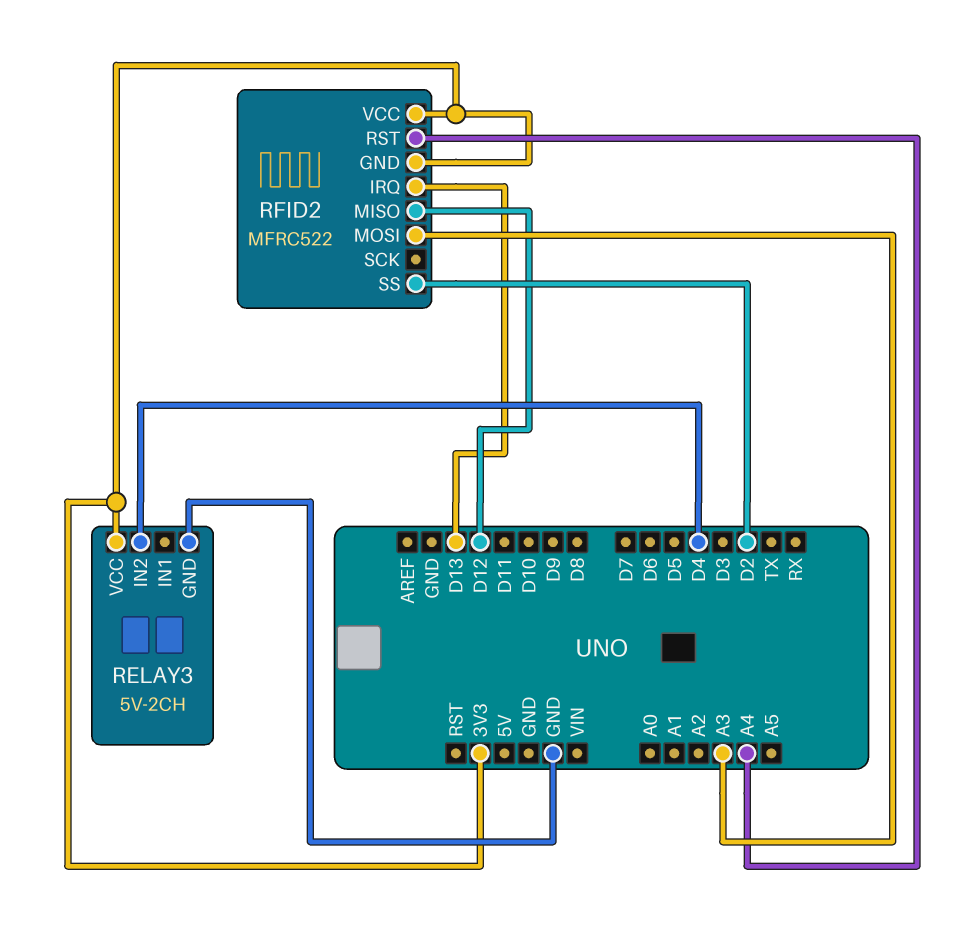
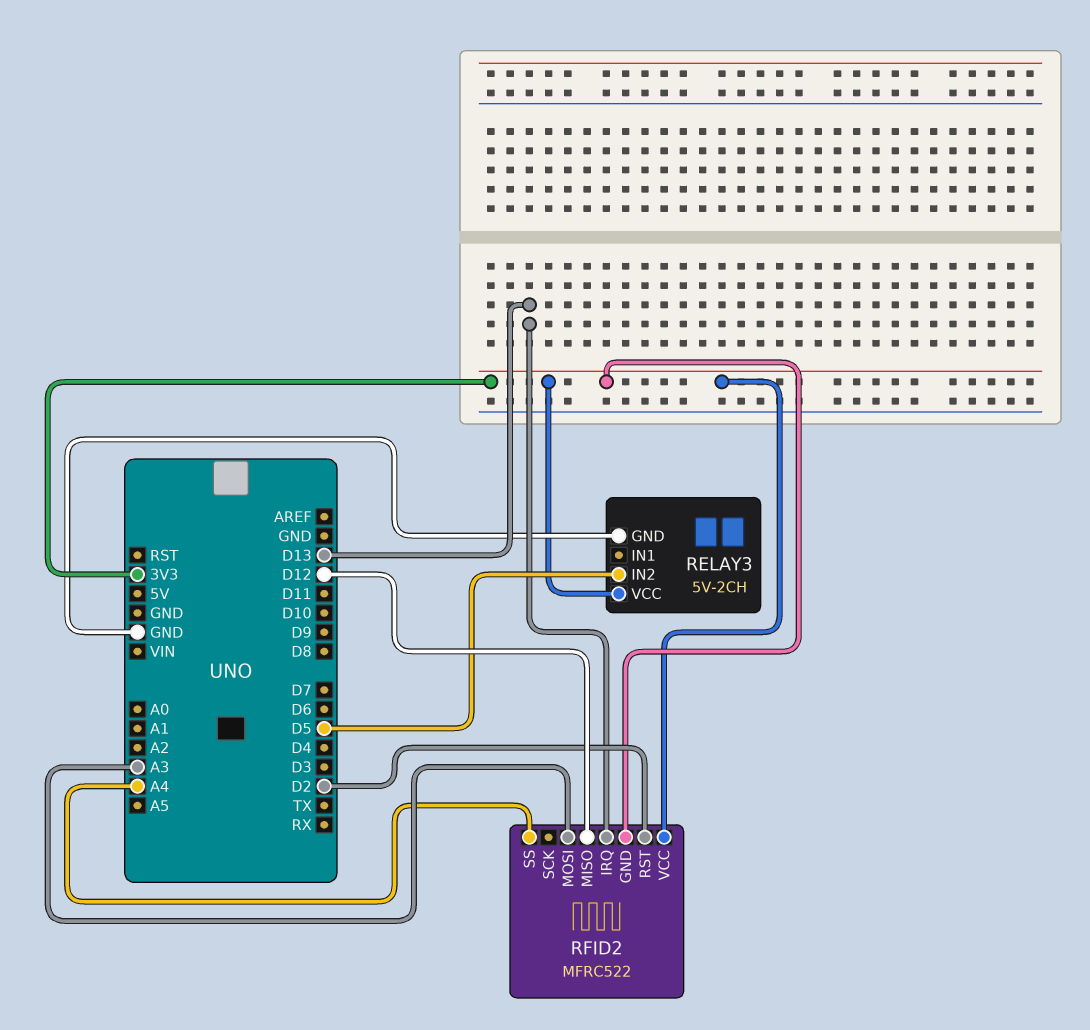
RELAY3 pin IN2: D4 -> D5
RFID2 pin RST: A4 -> D2
RFID2 pin SS: D2 -> A4

